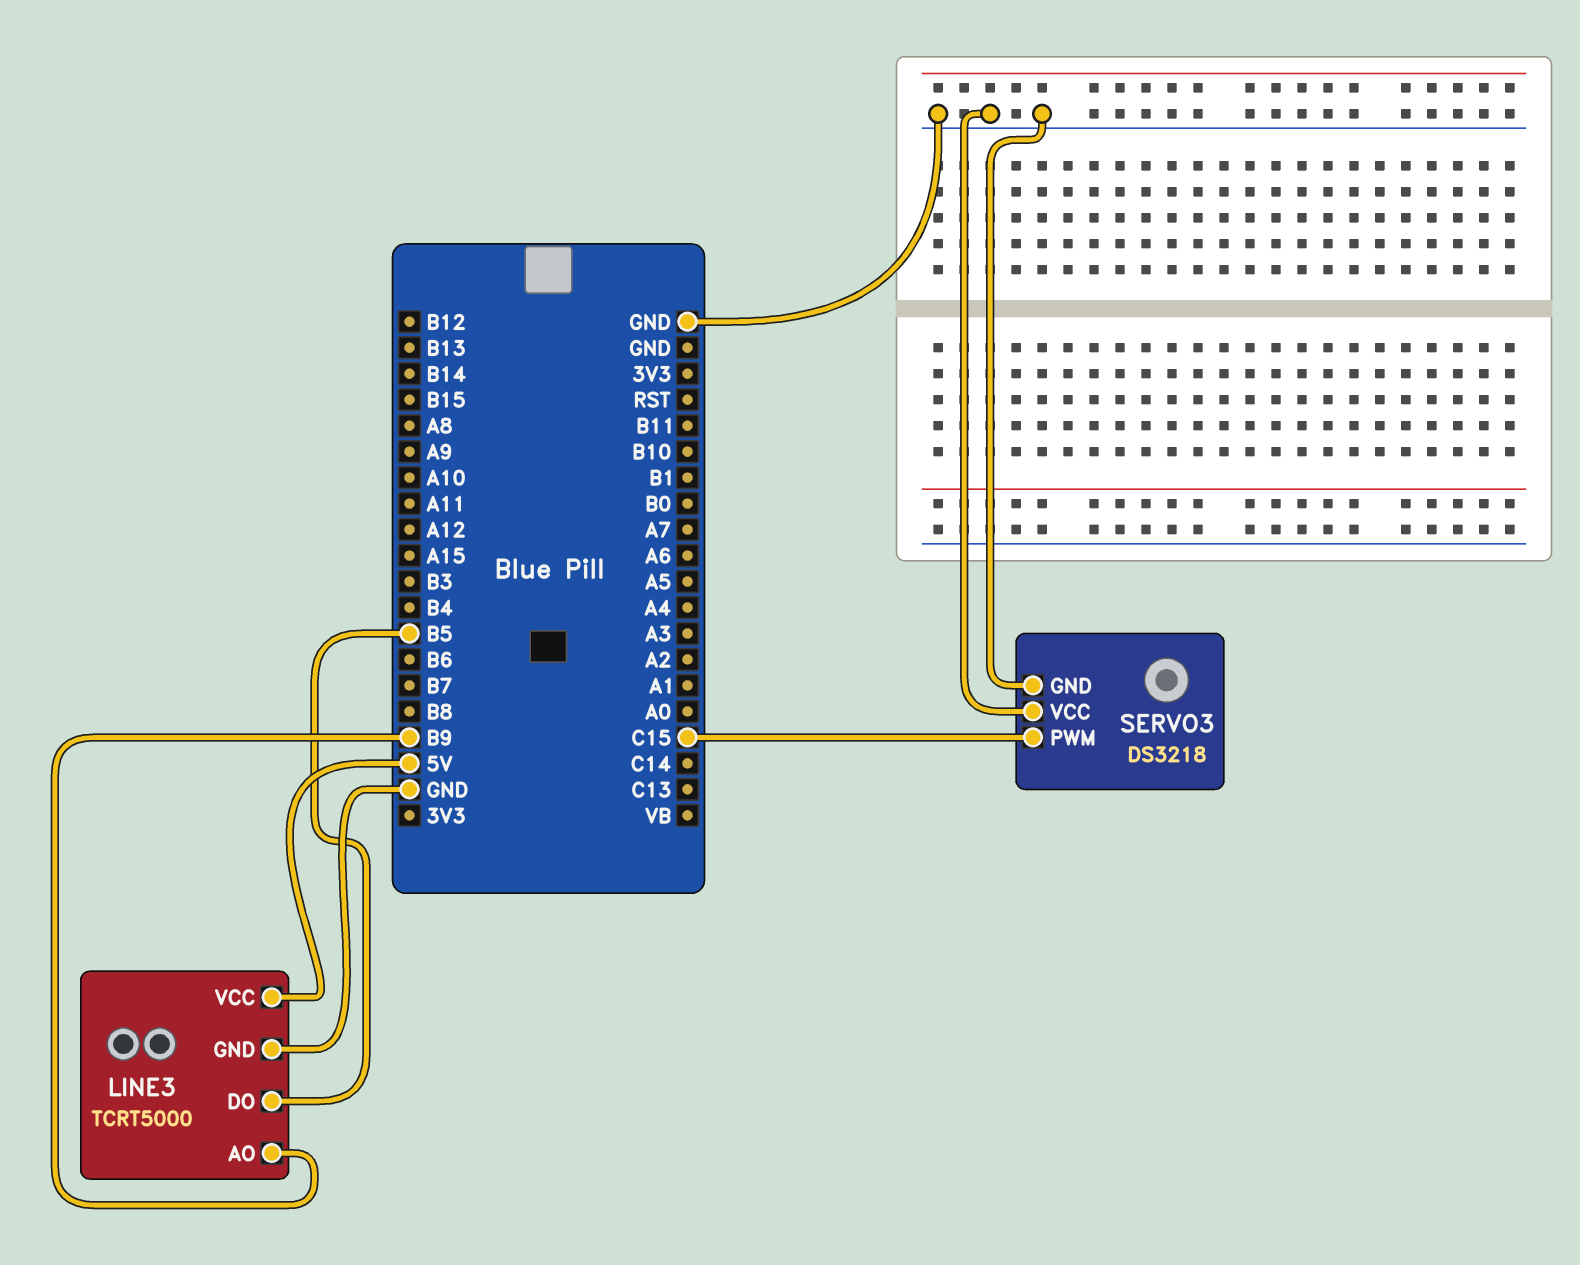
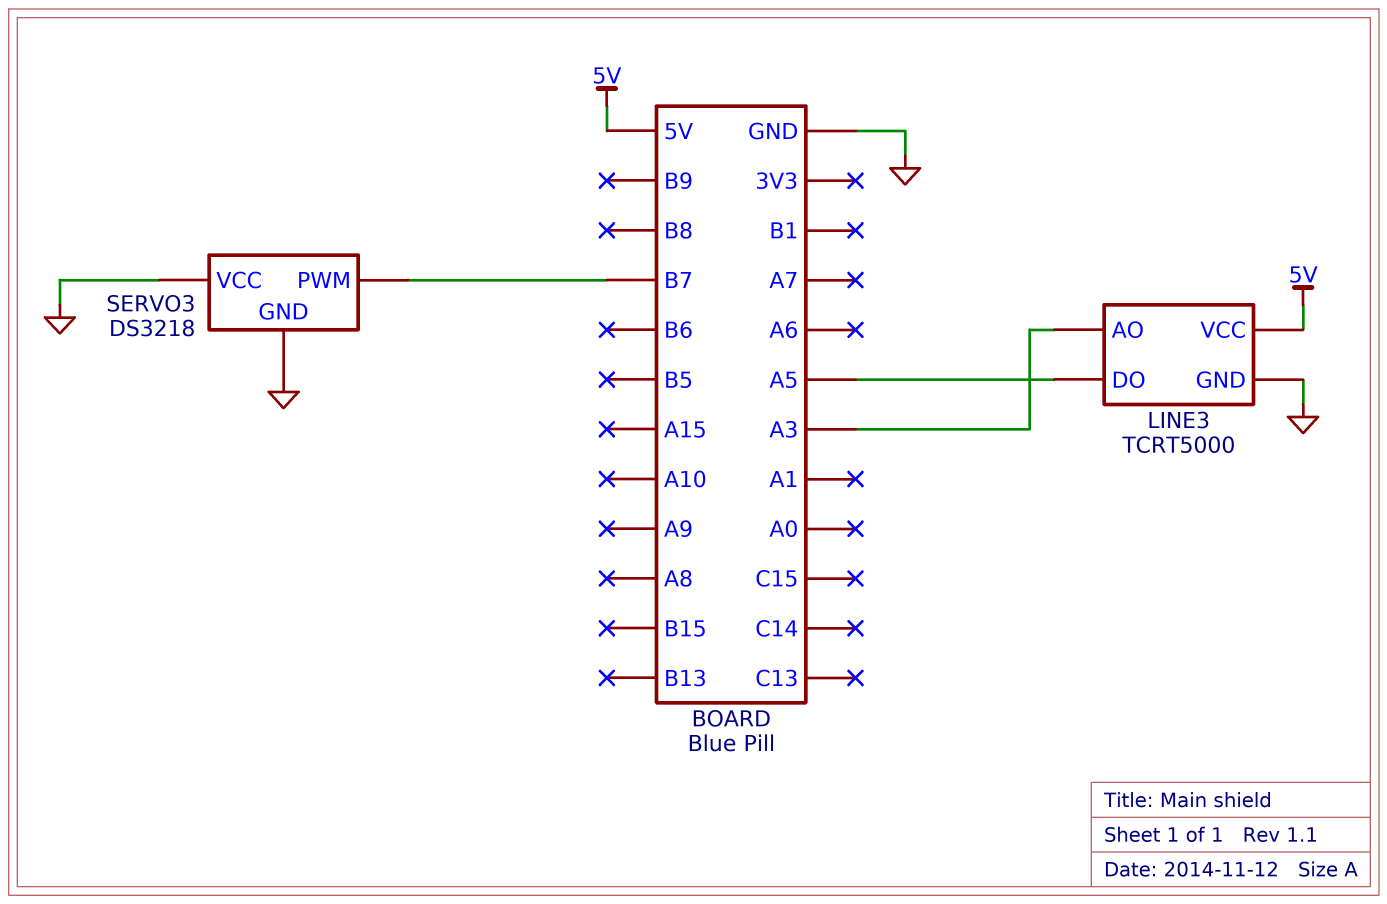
LINE3 pin AO: B9 -> A3
LINE3 pin DO: B5 -> A5
SERVO3 pin PWM: C15 -> B7

